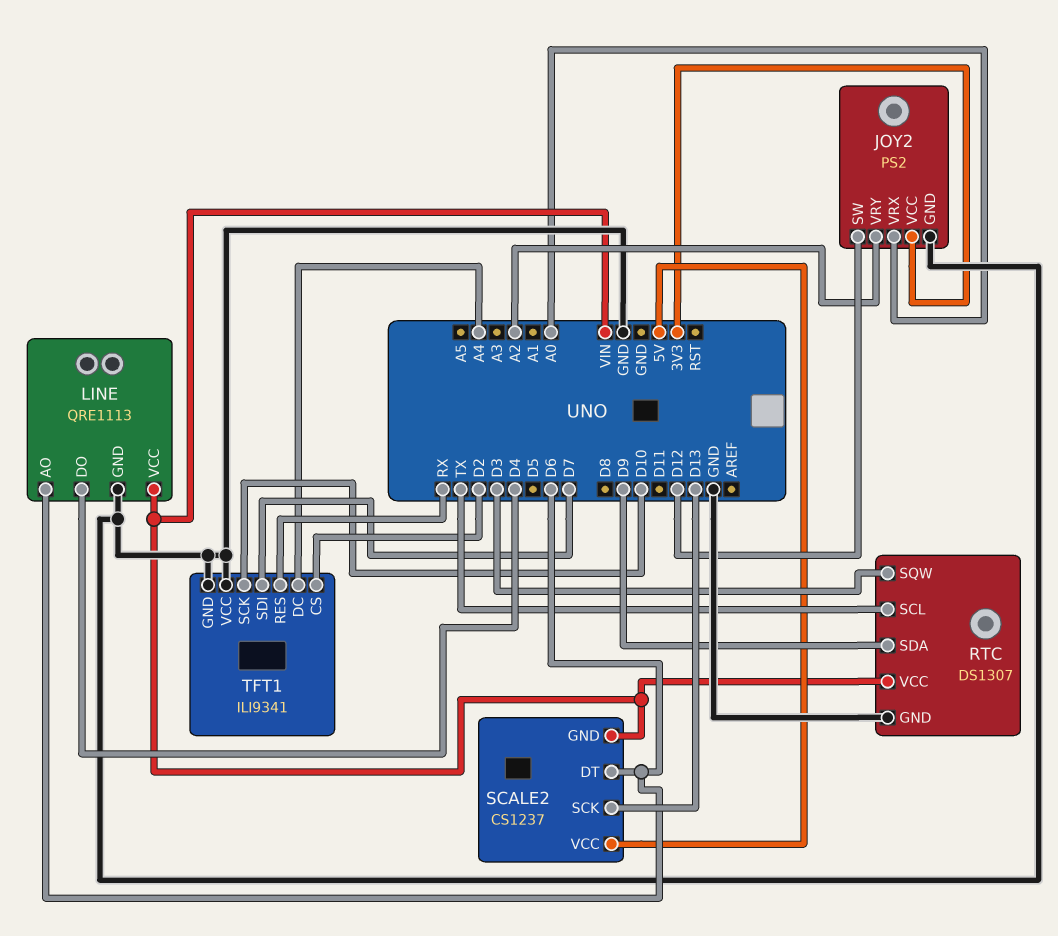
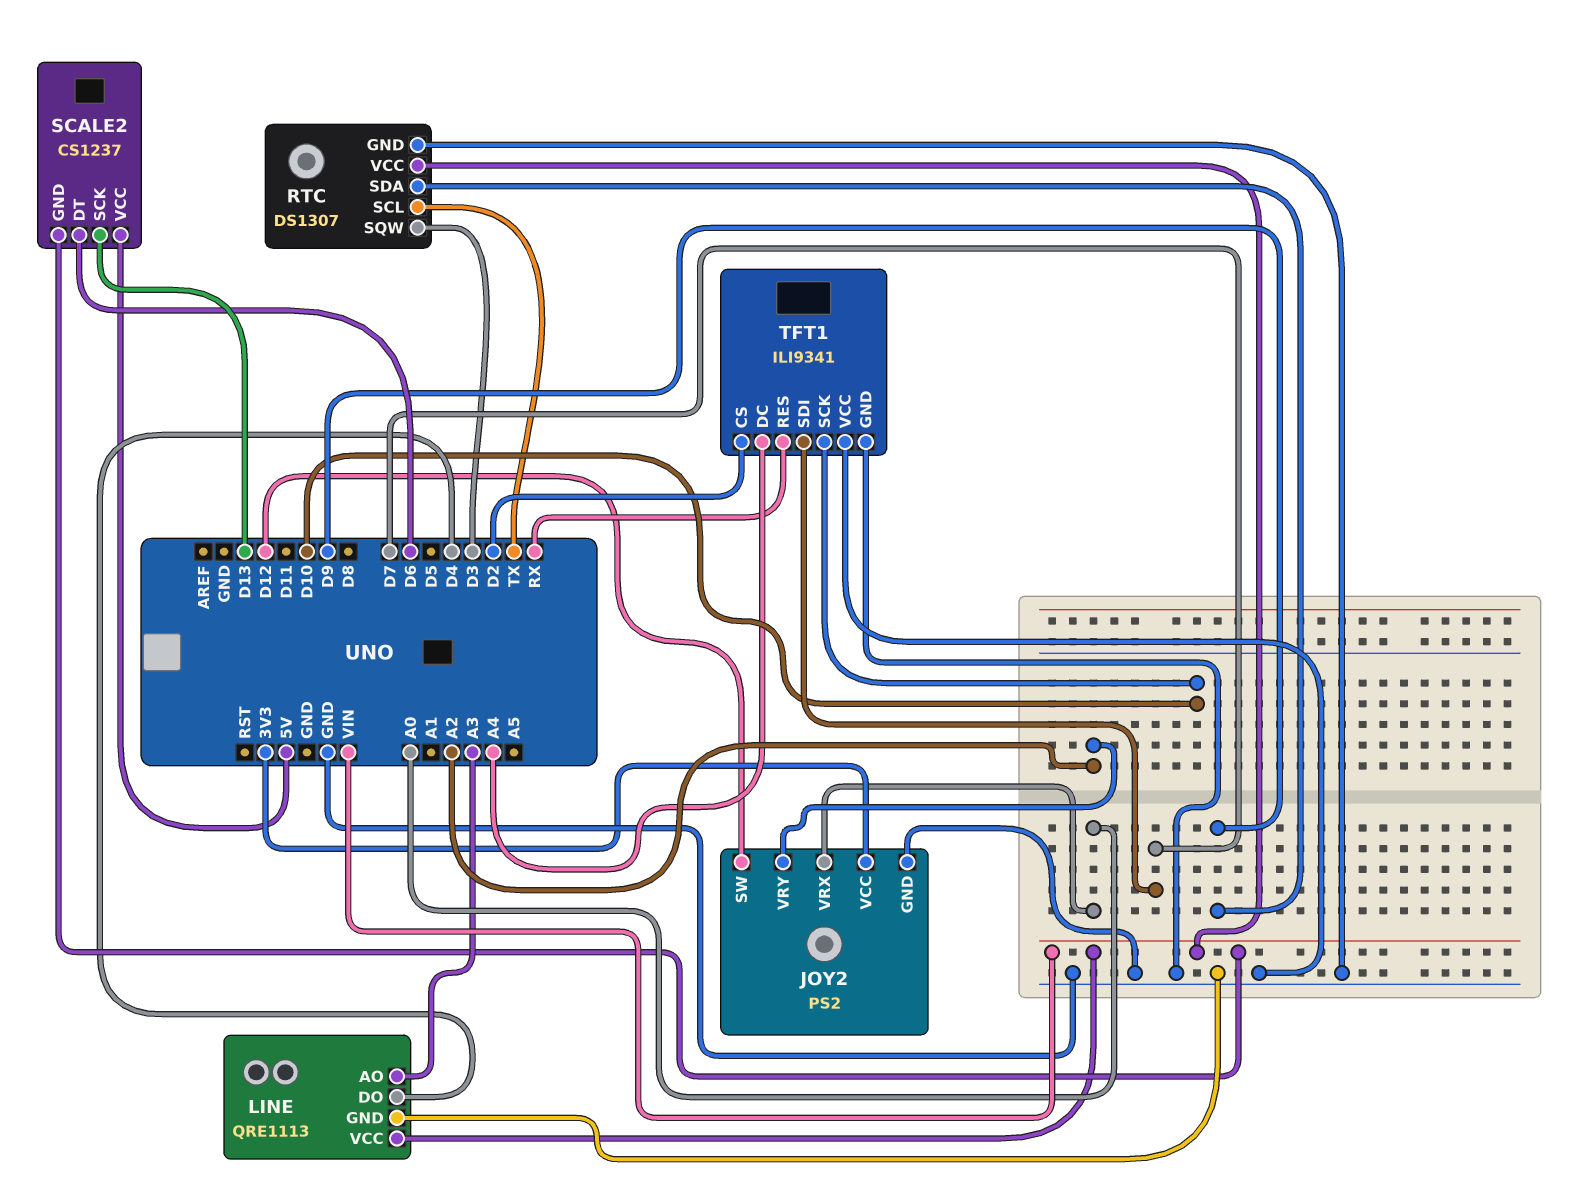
LINE pin AO: D6 -> A3

